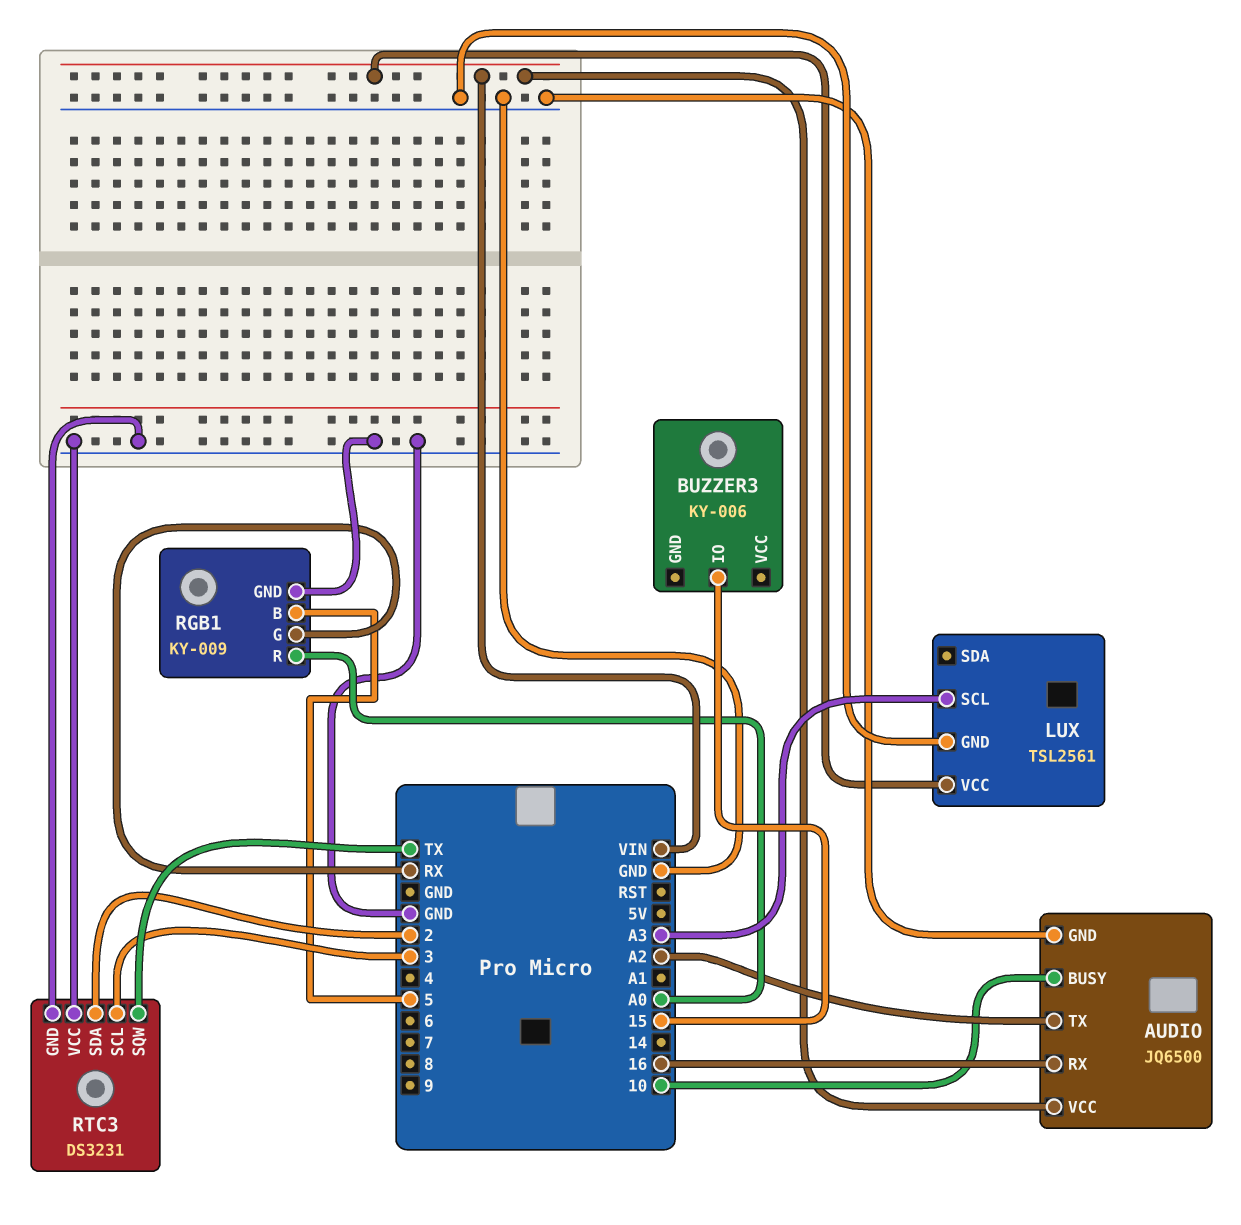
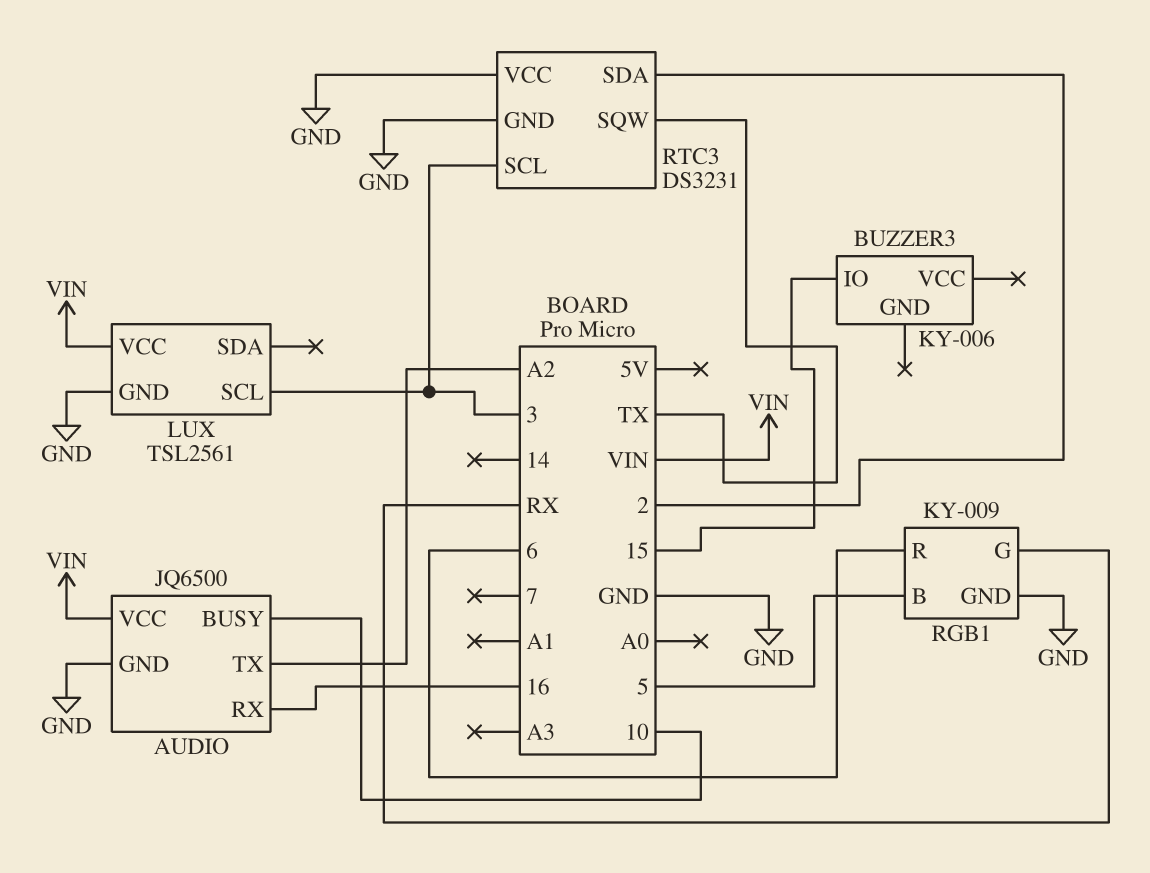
LUX pin SCL: A3 -> 3
RGB1 pin R: A0 -> 6

